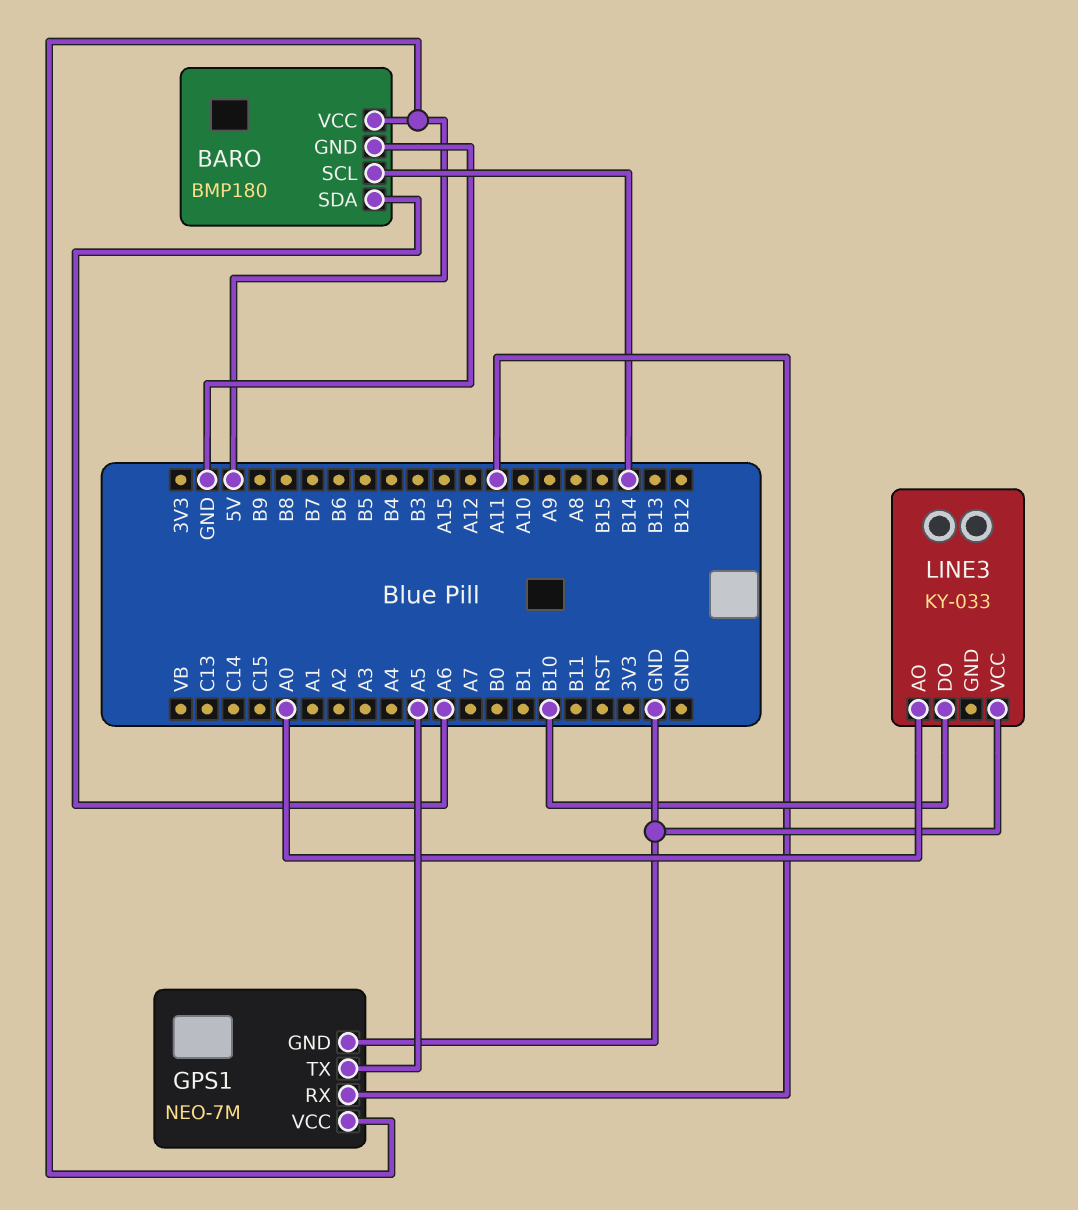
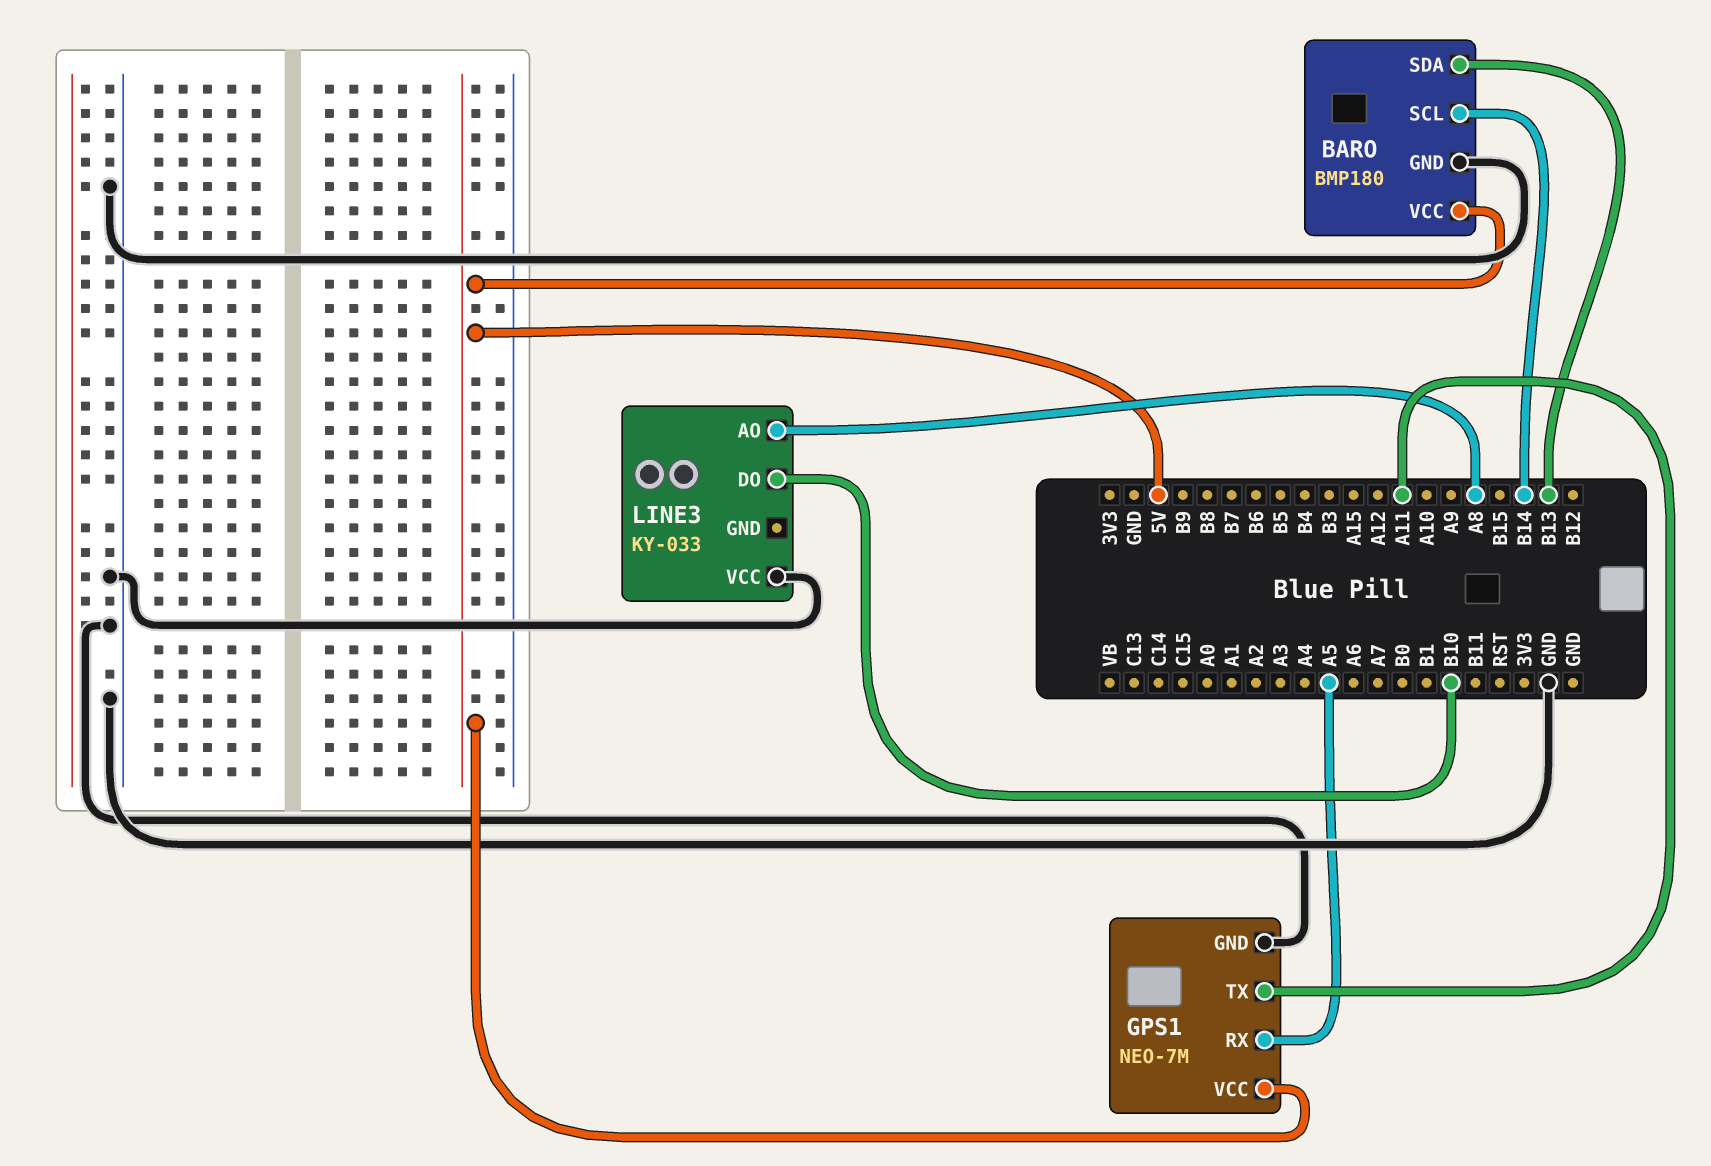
BARO pin SDA: A6 -> B13
GPS1 pin RX: A11 -> A5
GPS1 pin TX: A5 -> A11
LINE3 pin AO: A0 -> A8

